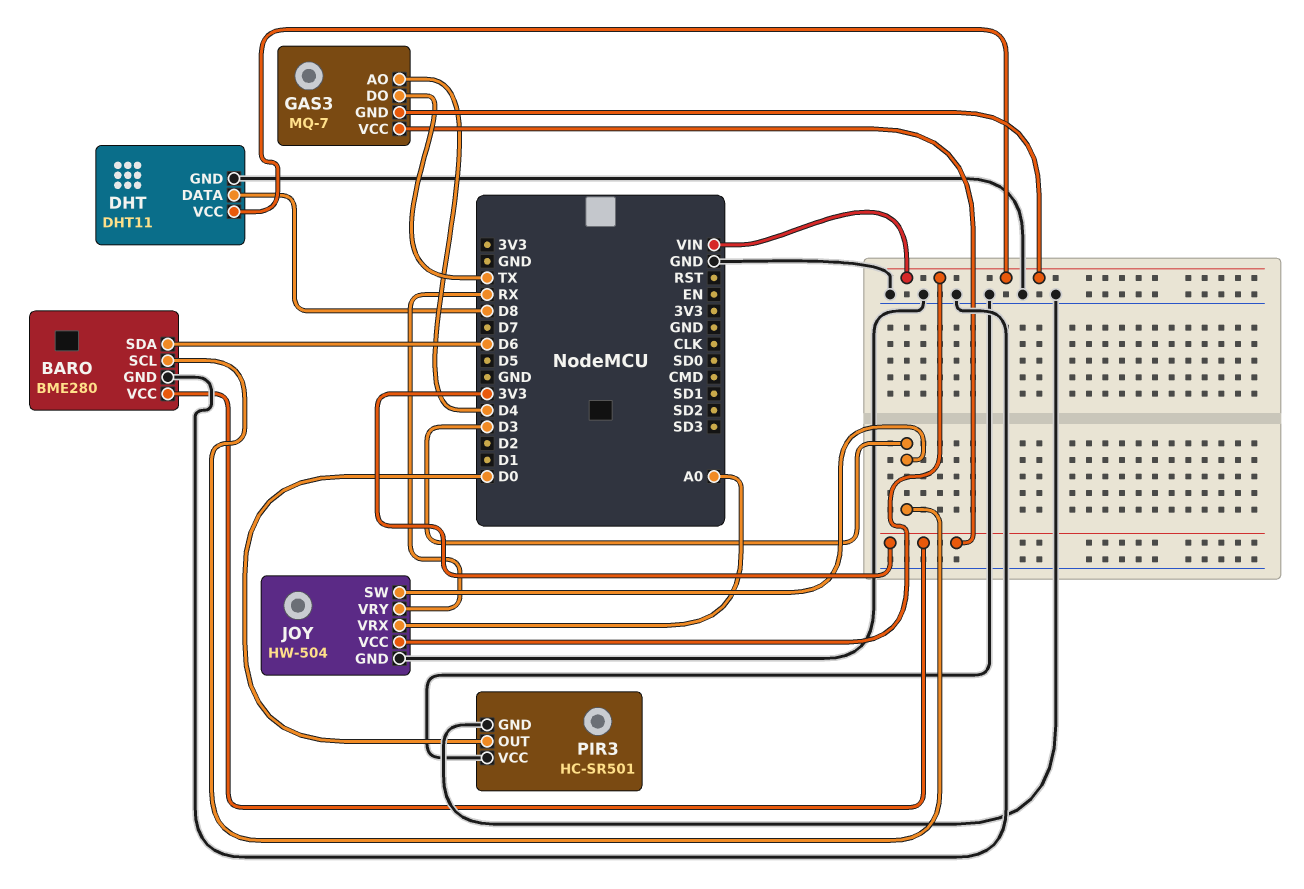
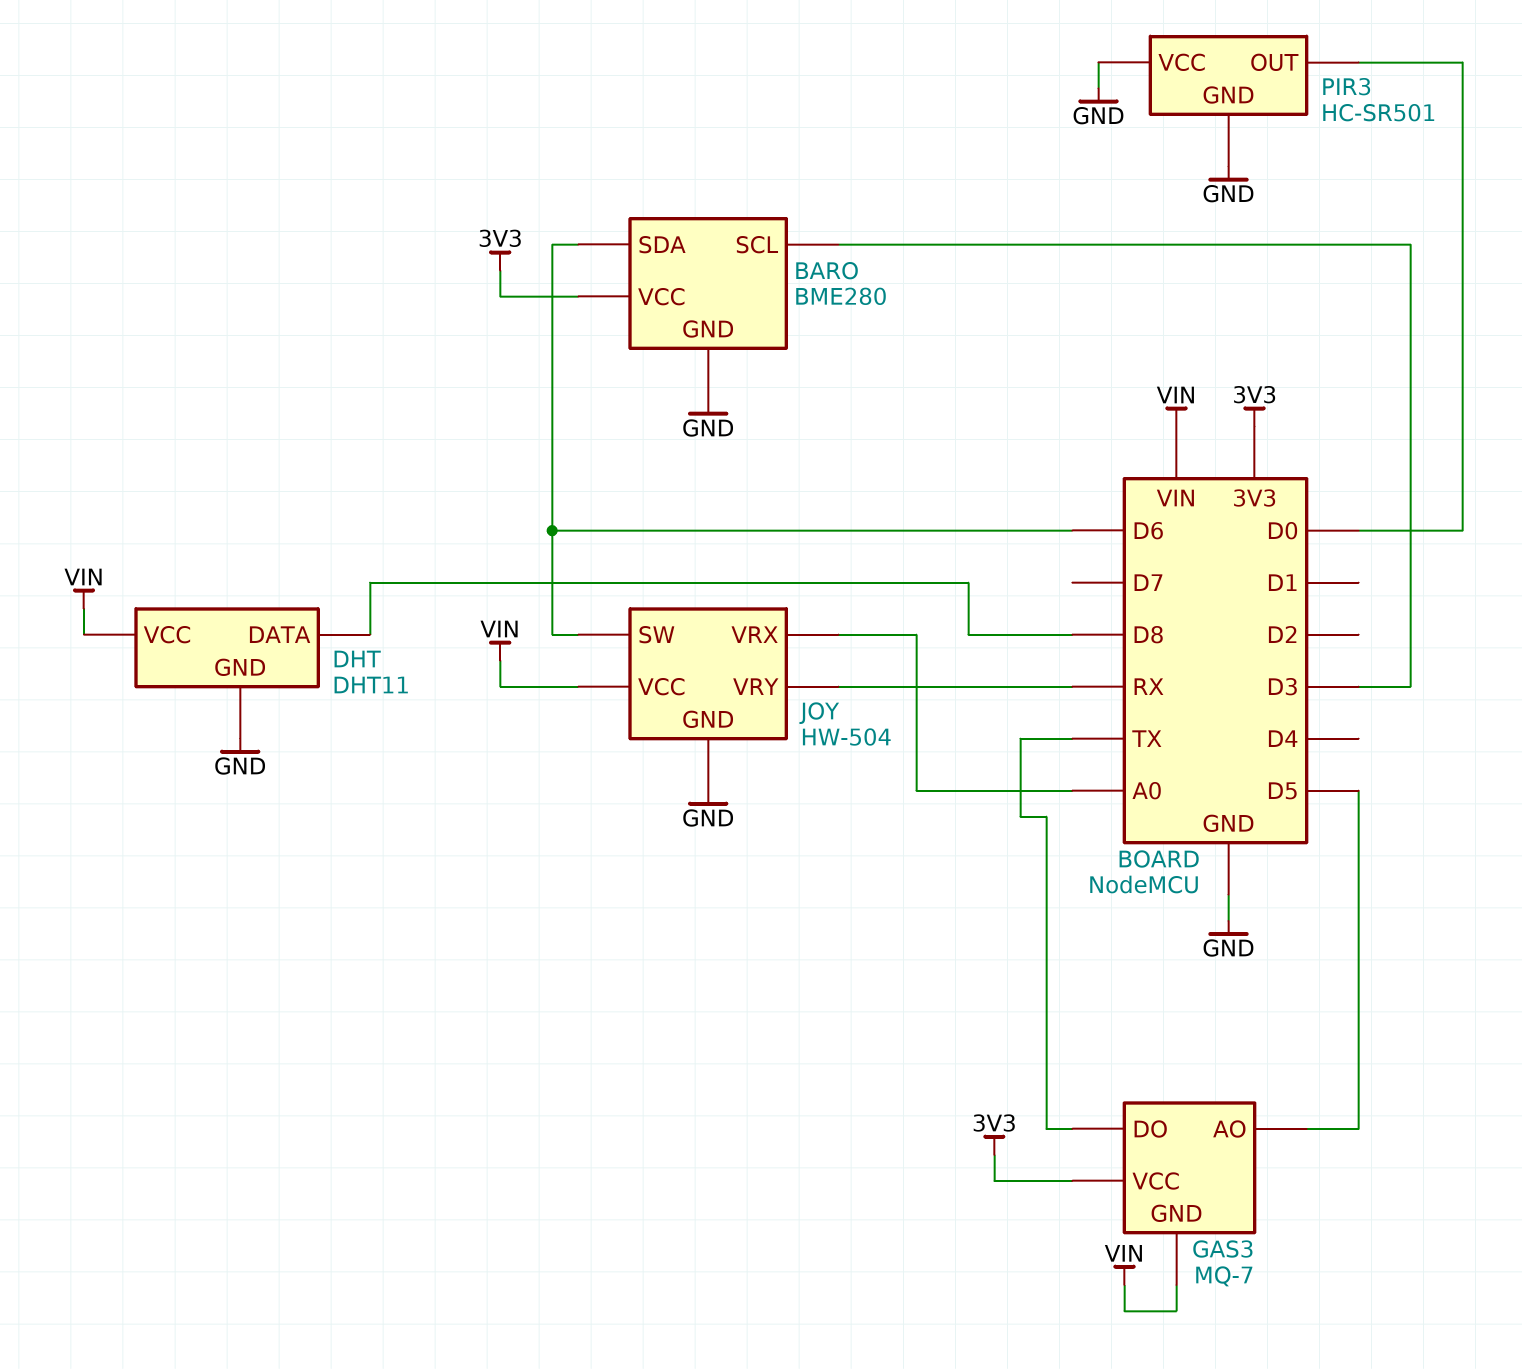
GAS3 pin AO: D4 -> D5
JOY pin SW: D3 -> D6

